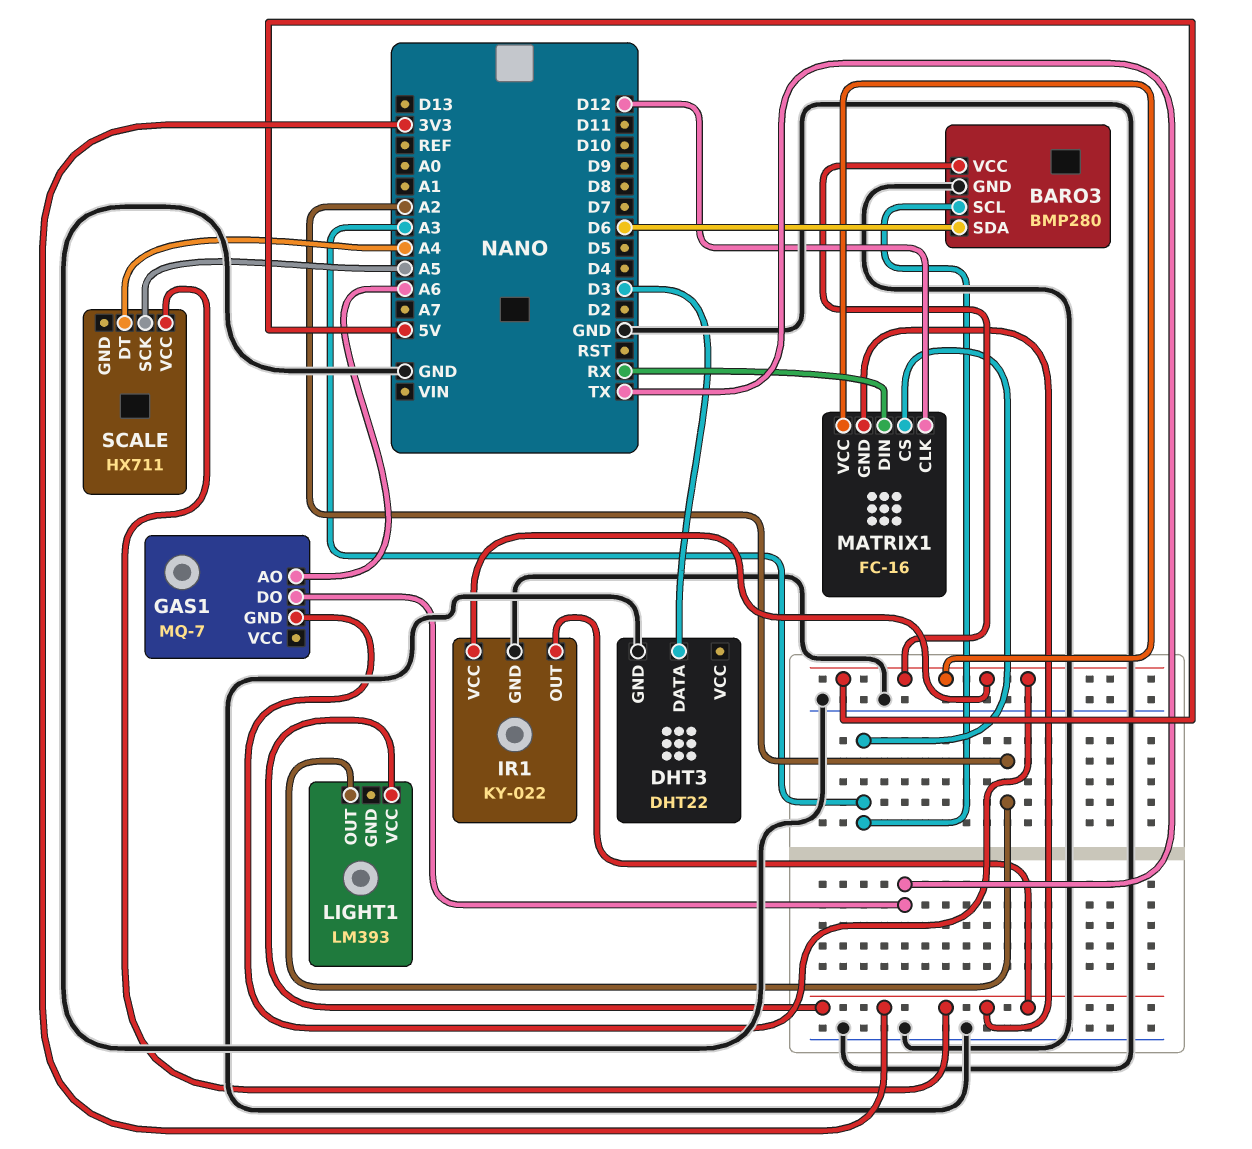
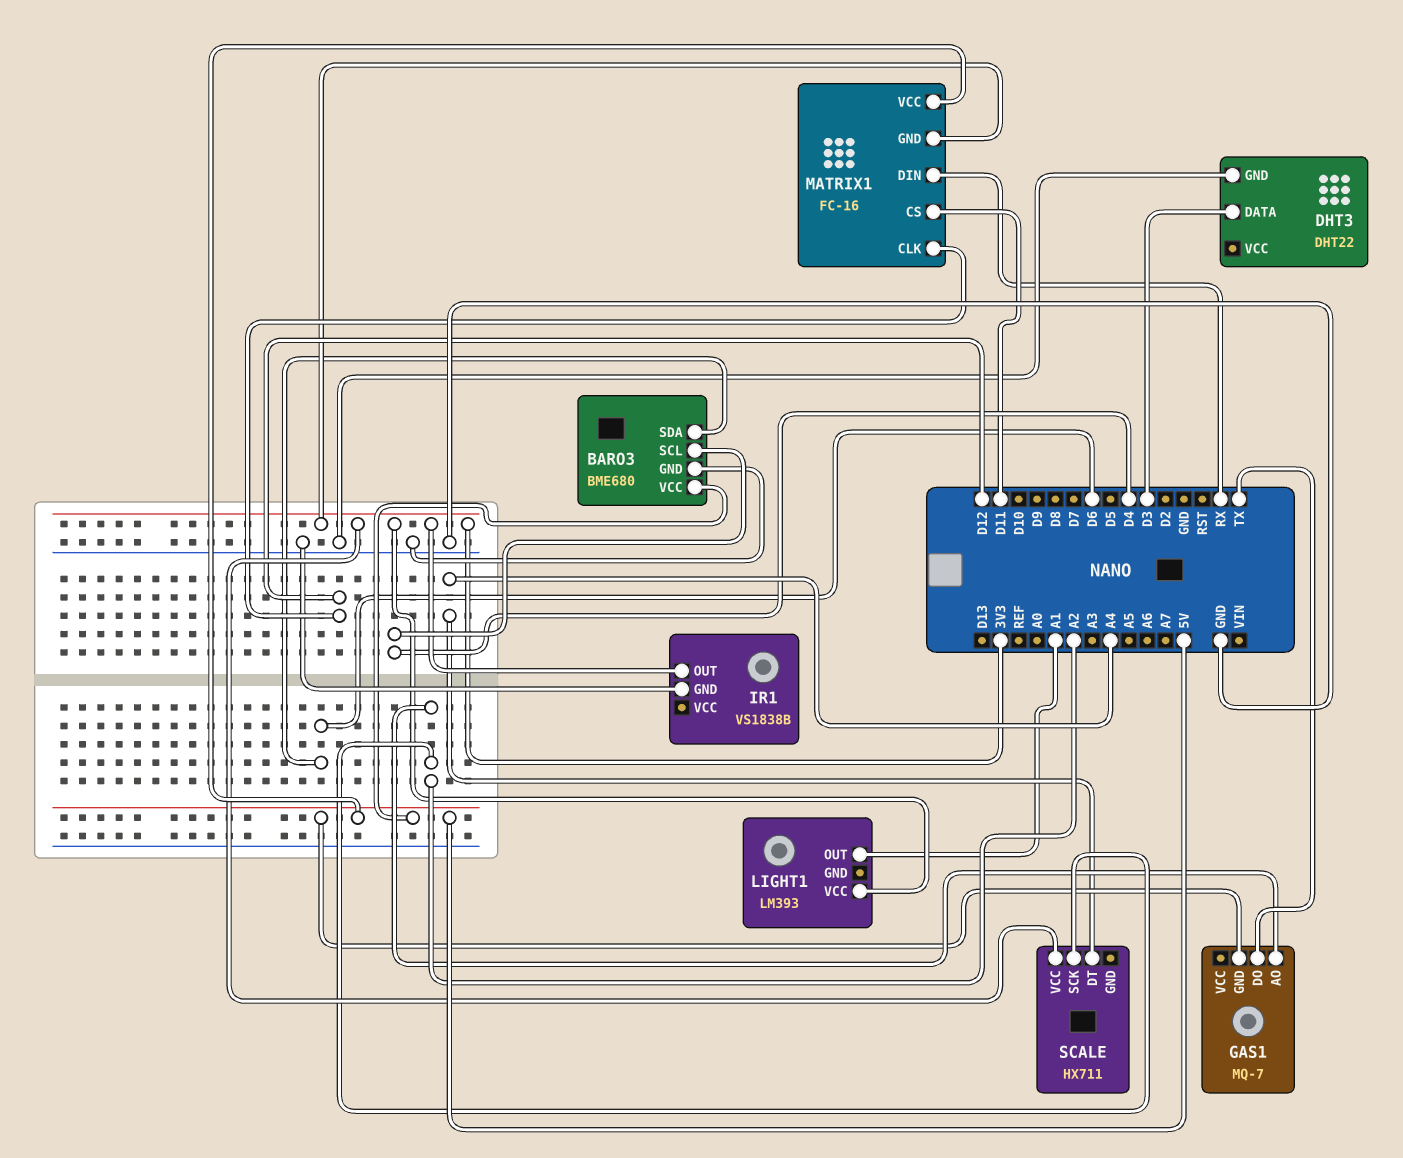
BARO3: BMP280 -> BME680
BARO3 pin SCL: A3 -> D4
GAS1 pin AO: A6 -> A2
IR1: KY-022 -> VS1838B
IR1 pin VCC: 5V -> none
LIGHT1 pin OUT: A2 -> A1
MATRIX1 pin CS: A3 -> D11
SCALE pin SCK: A5 -> A2

